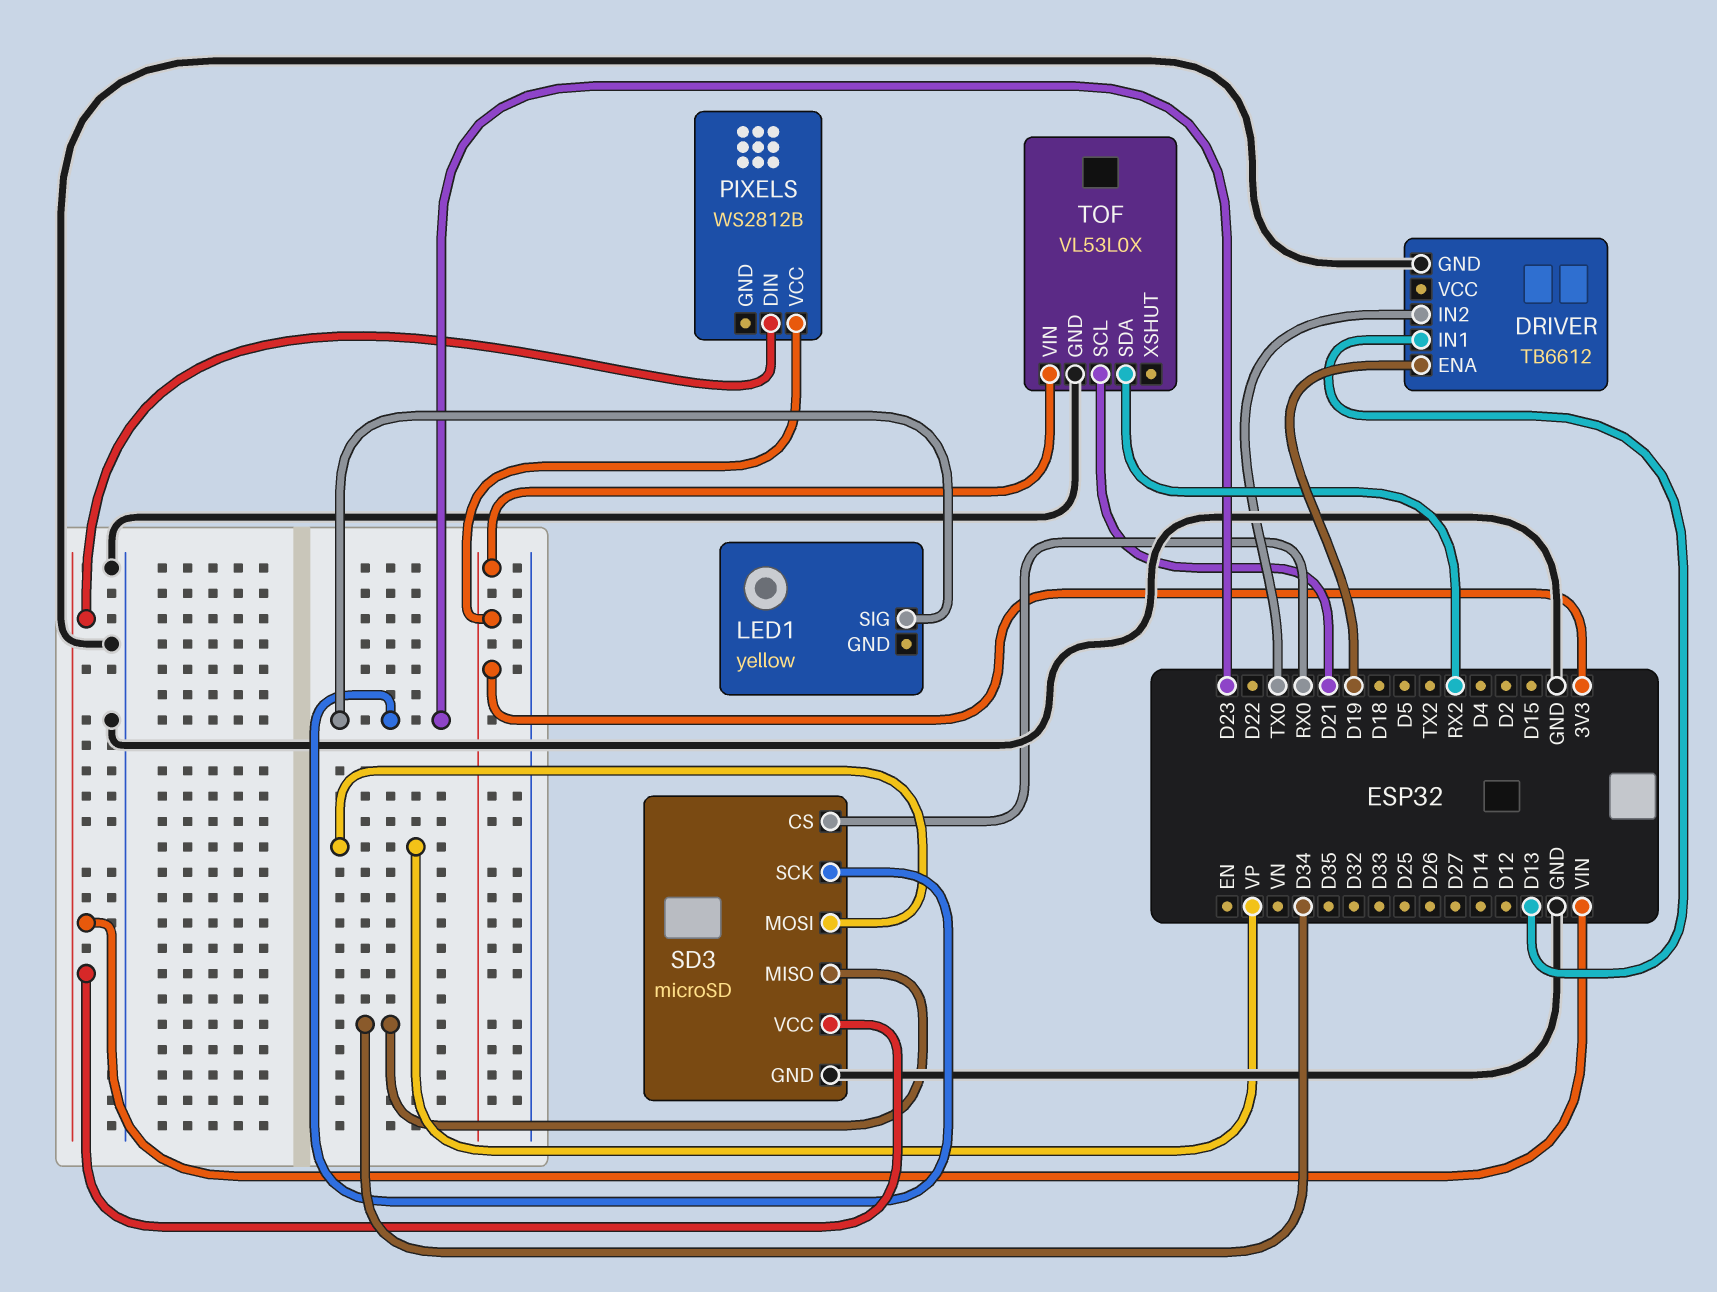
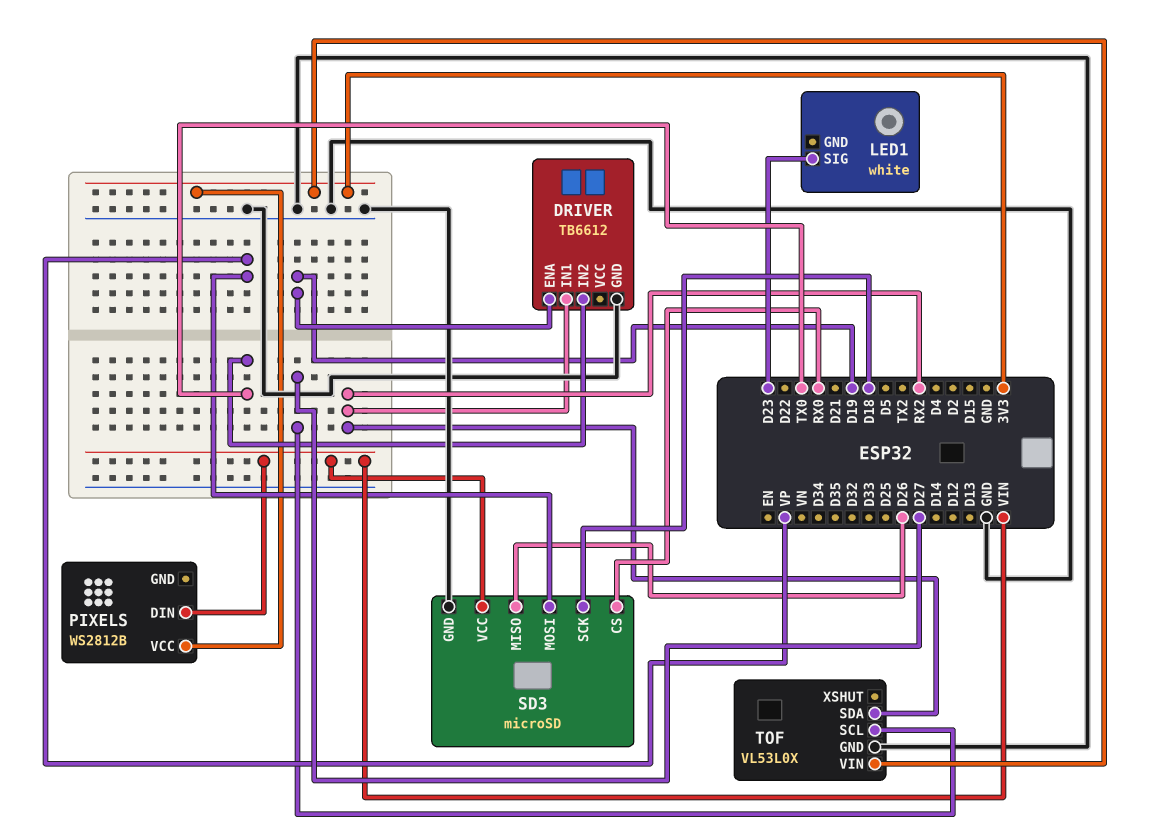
DRIVER pin IN1: D13 -> RX2
LED1: yellow -> white
SD3 pin MISO: D34 -> D26
SD3 pin SCK: D23 -> D18
TOF pin SCL: D21 -> D27

